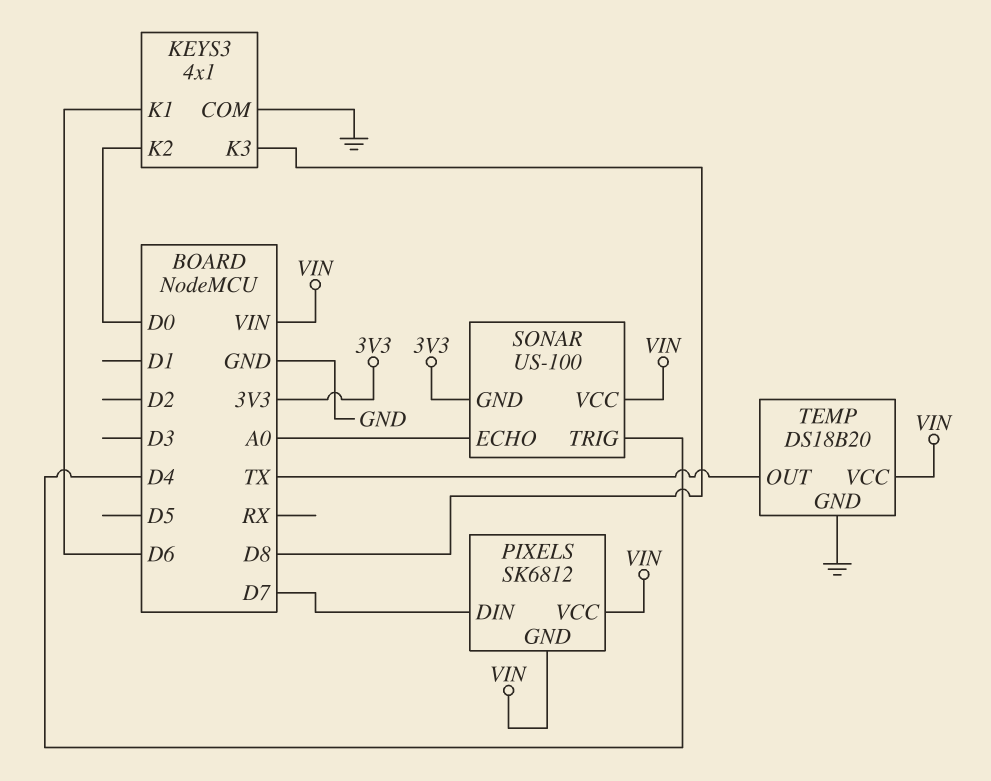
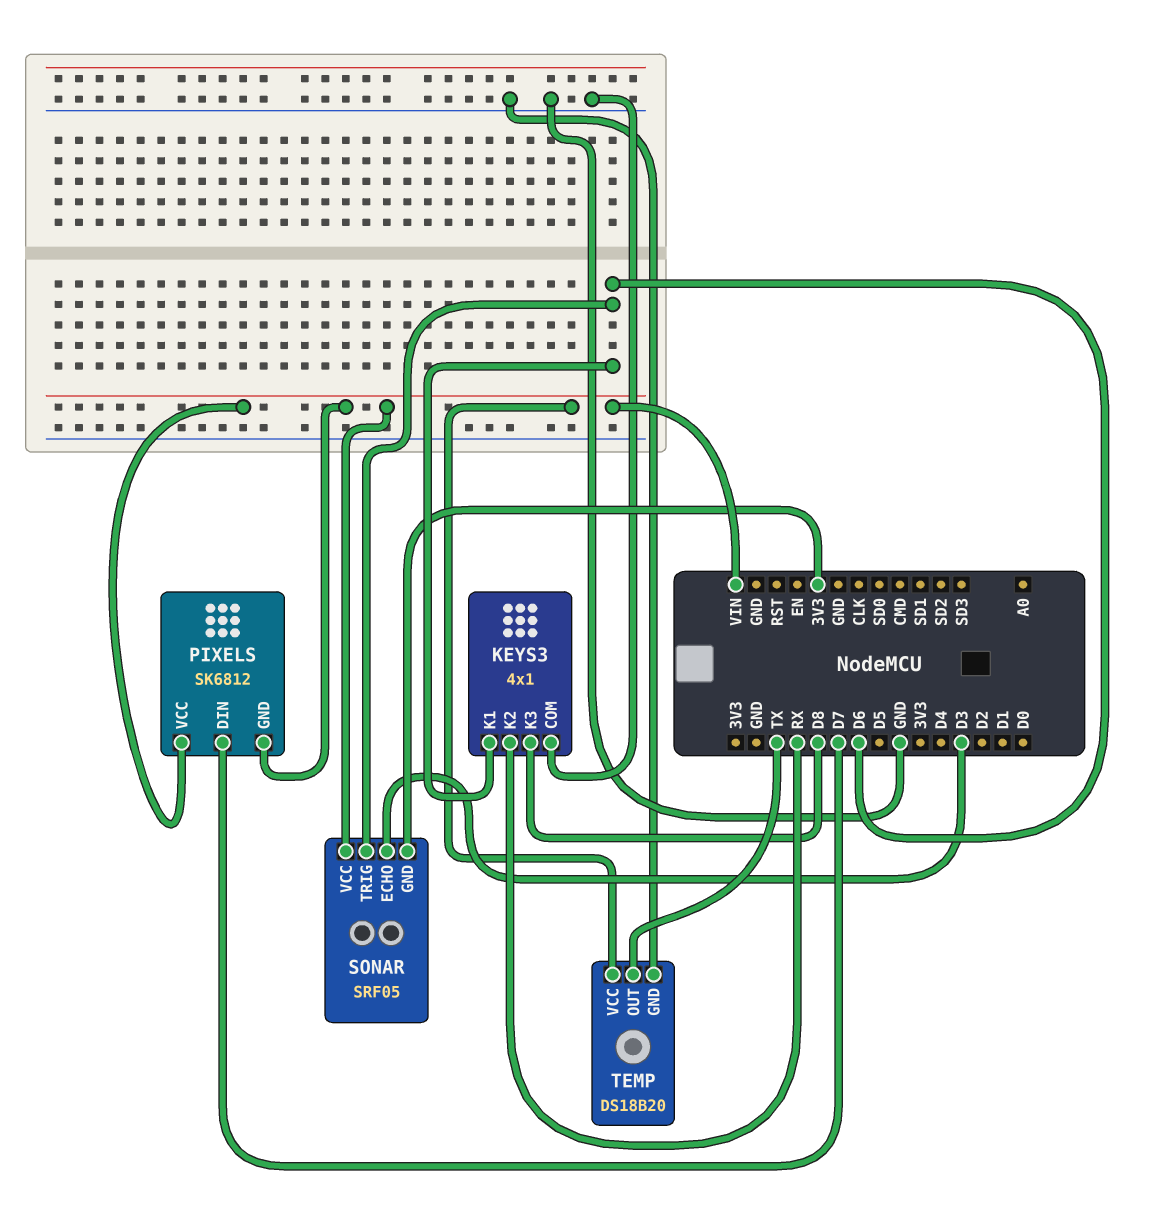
KEYS3 pin K2: D0 -> RX
SONAR: US-100 -> SRF05
SONAR pin ECHO: A0 -> D3
SONAR pin TRIG: D4 -> D6

